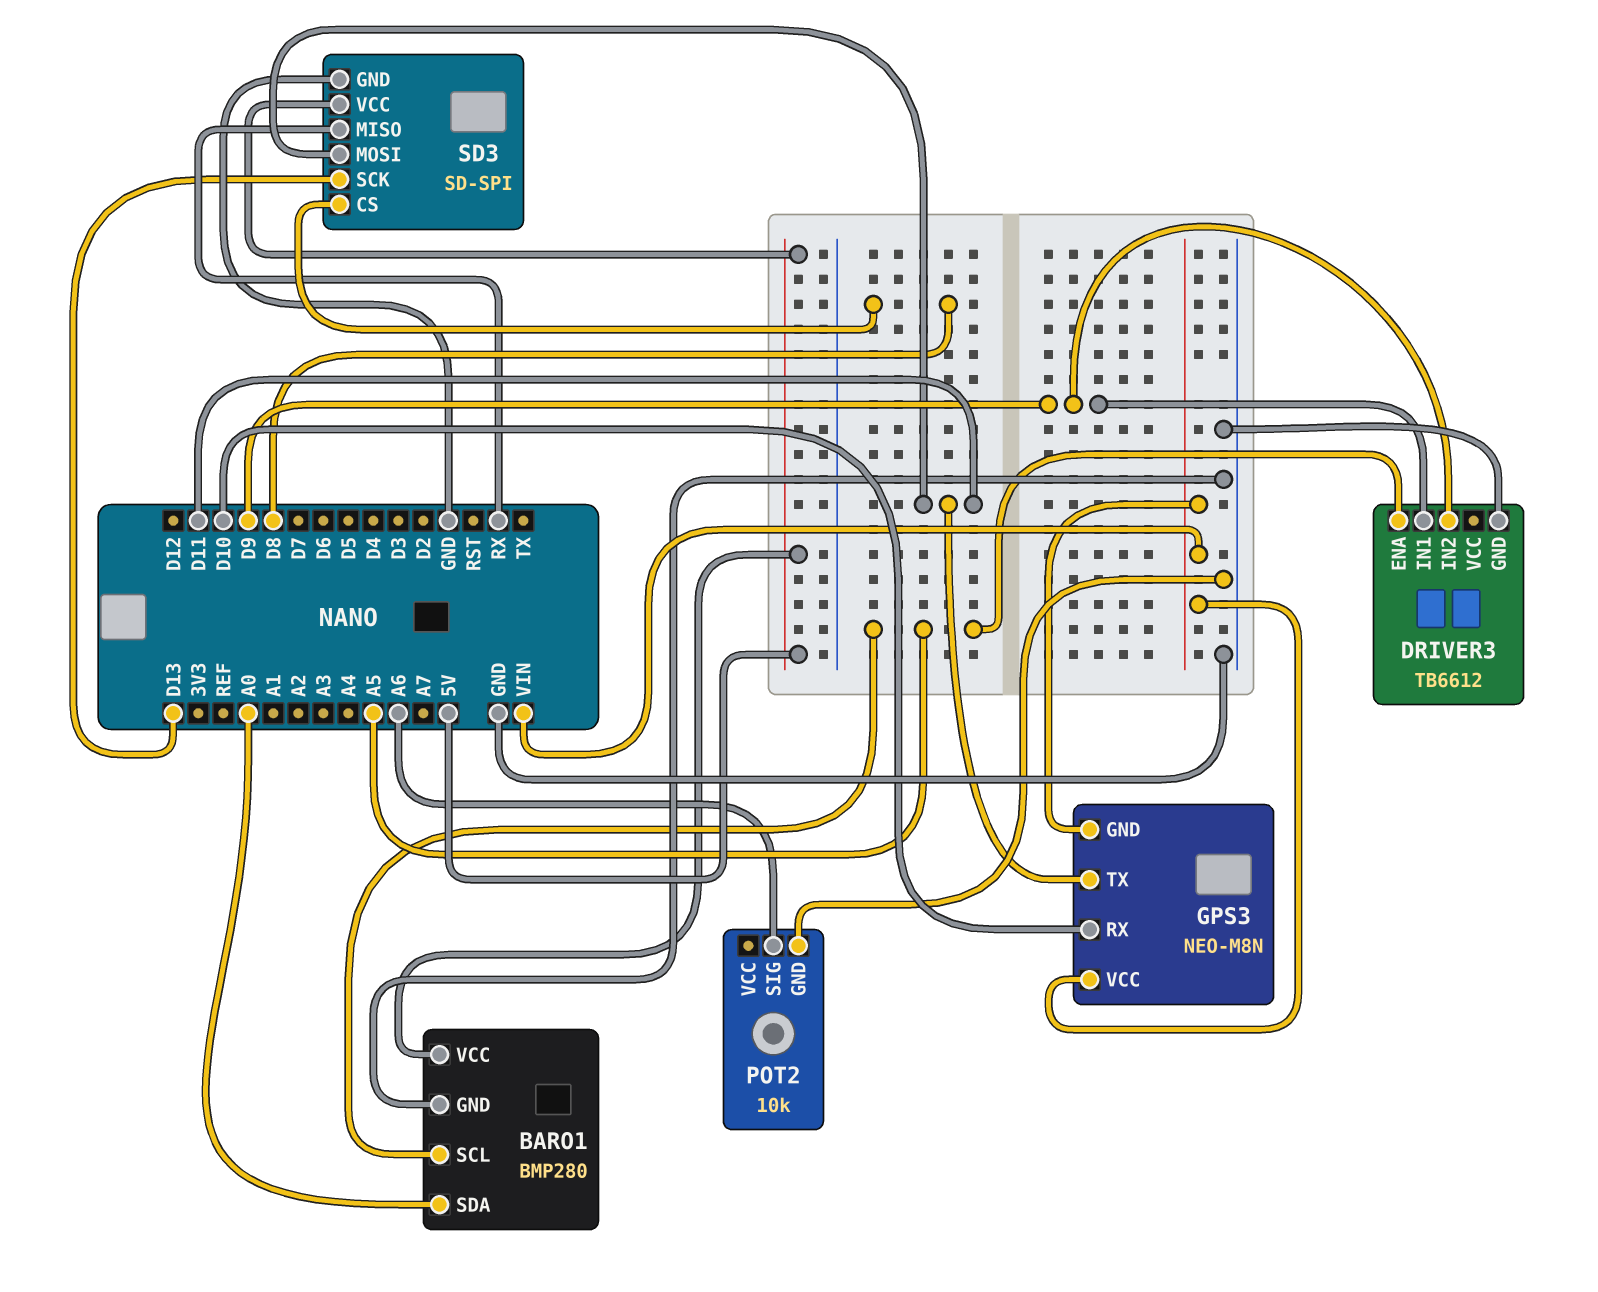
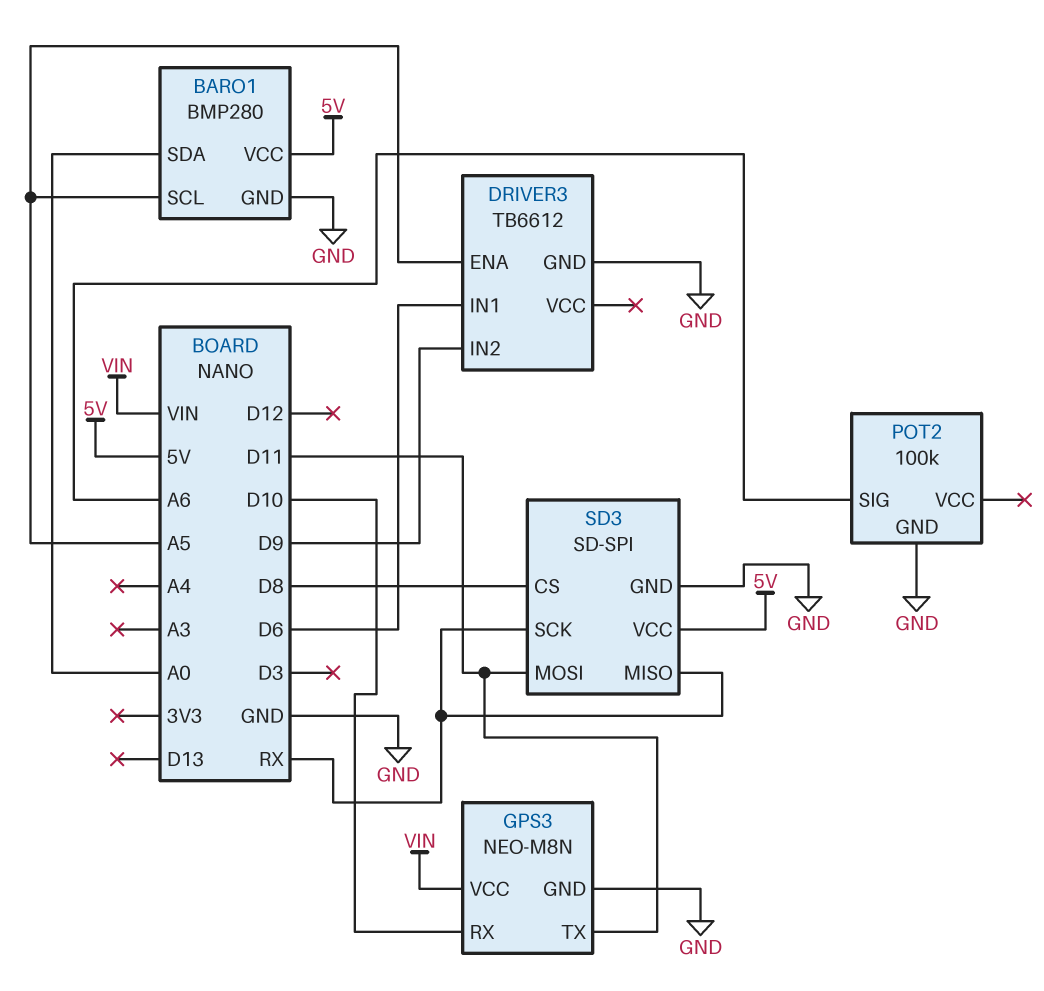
DRIVER3 pin IN1: D9 -> D6
GPS3 pin GND: VIN -> GND
POT2: 10k -> 100k
SD3 pin SCK: D13 -> RX

